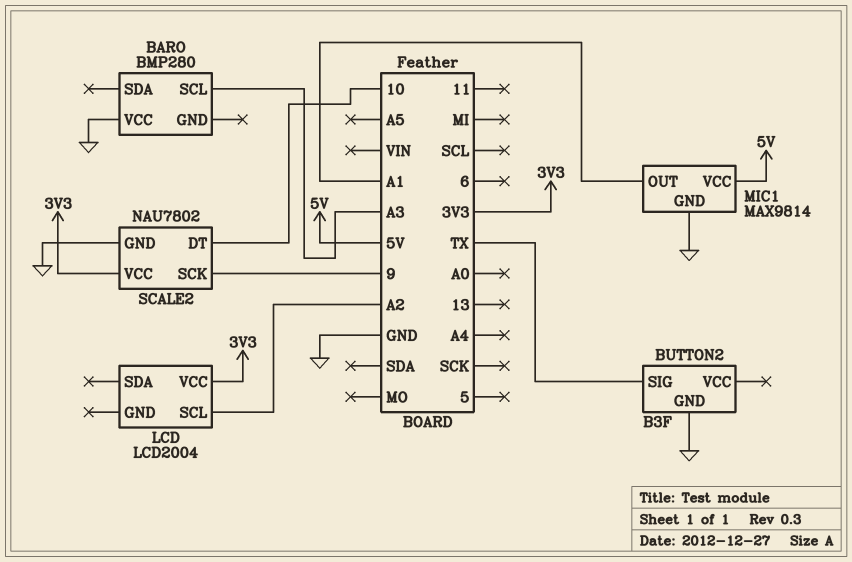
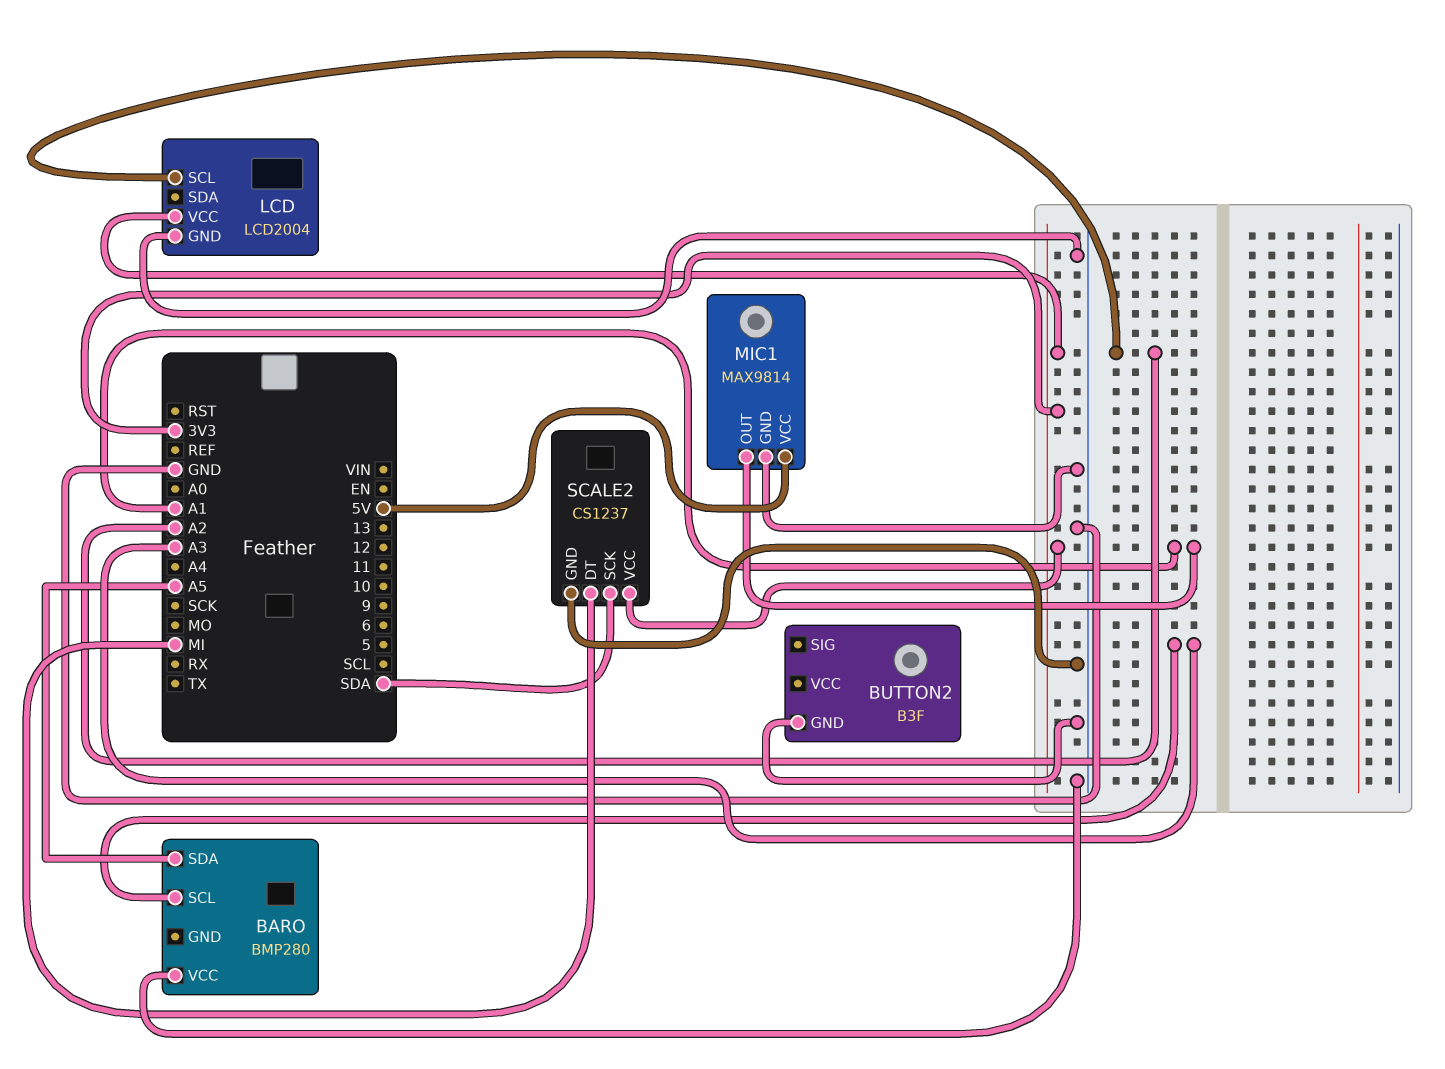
BARO pin SDA: none -> A5
BUTTON2 pin SIG: TX -> none
LCD pin GND: none -> GND
SCALE2: NAU7802 -> CS1237
SCALE2 pin DT: 10 -> MI
SCALE2 pin SCK: 9 -> SDA

